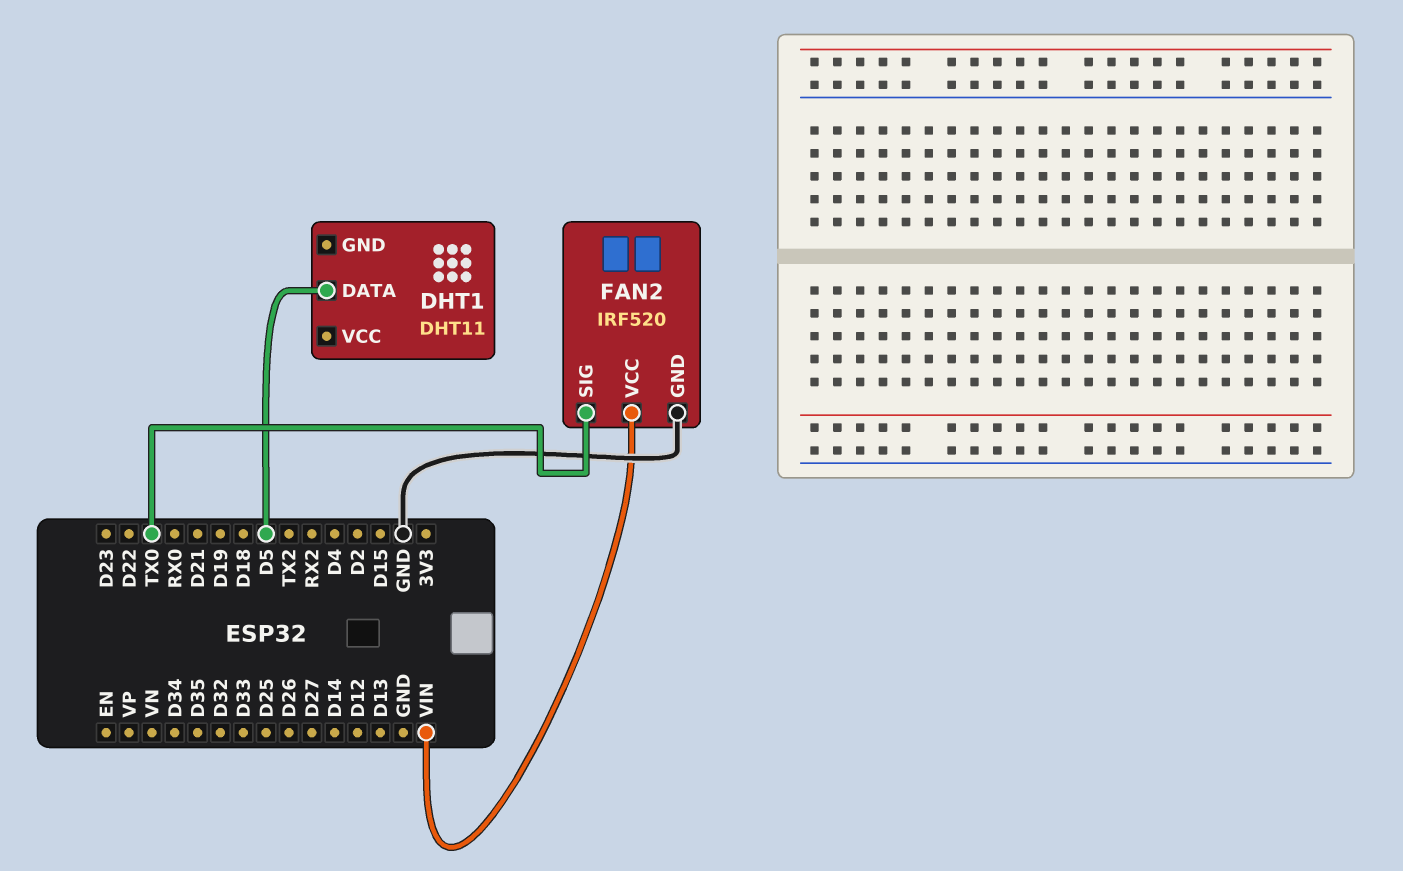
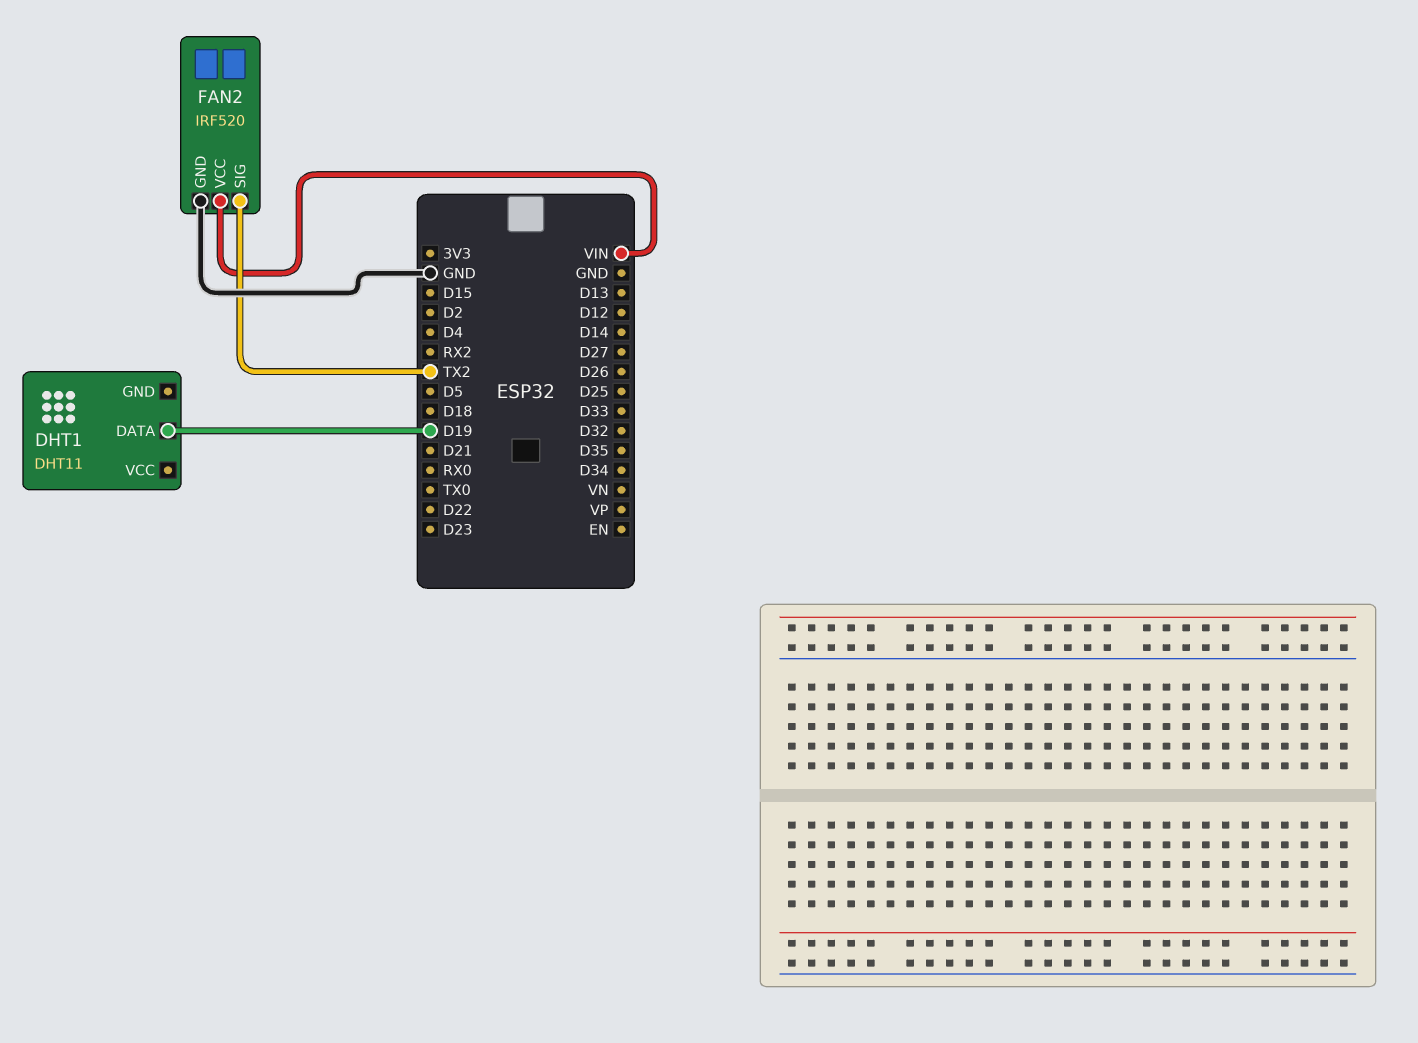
DHT1 pin DATA: D5 -> D19
FAN2 pin SIG: TX0 -> TX2

